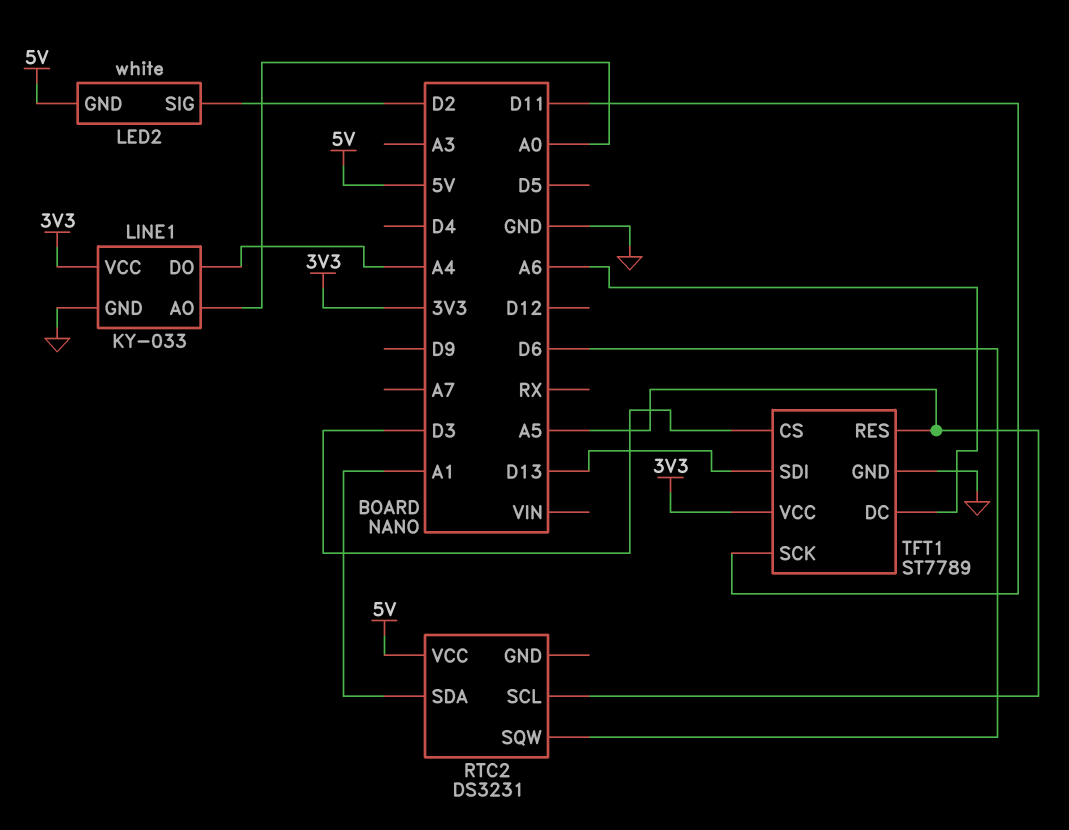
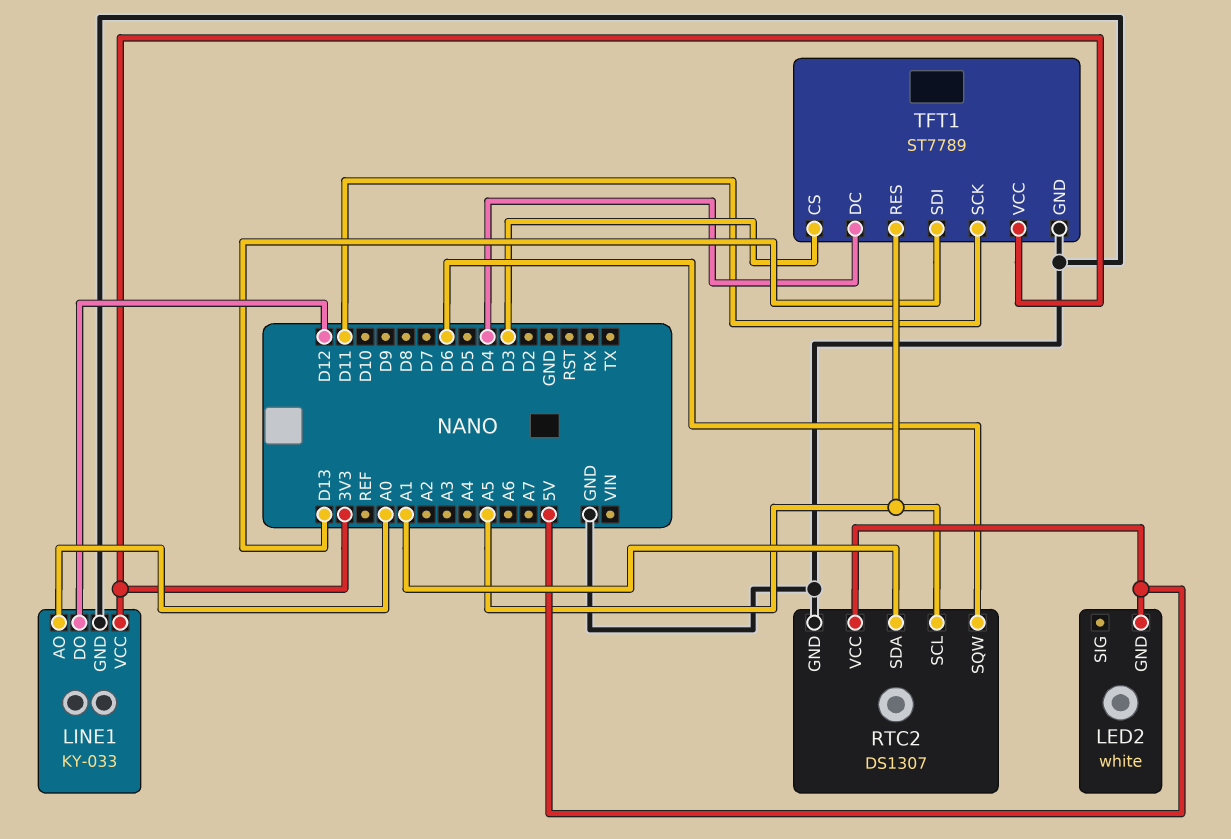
LED2 pin SIG: D2 -> none
LINE1 pin DO: A4 -> D12
RTC2: DS3231 -> DS1307
RTC2 pin GND: none -> GND
TFT1 pin DC: A6 -> D4

